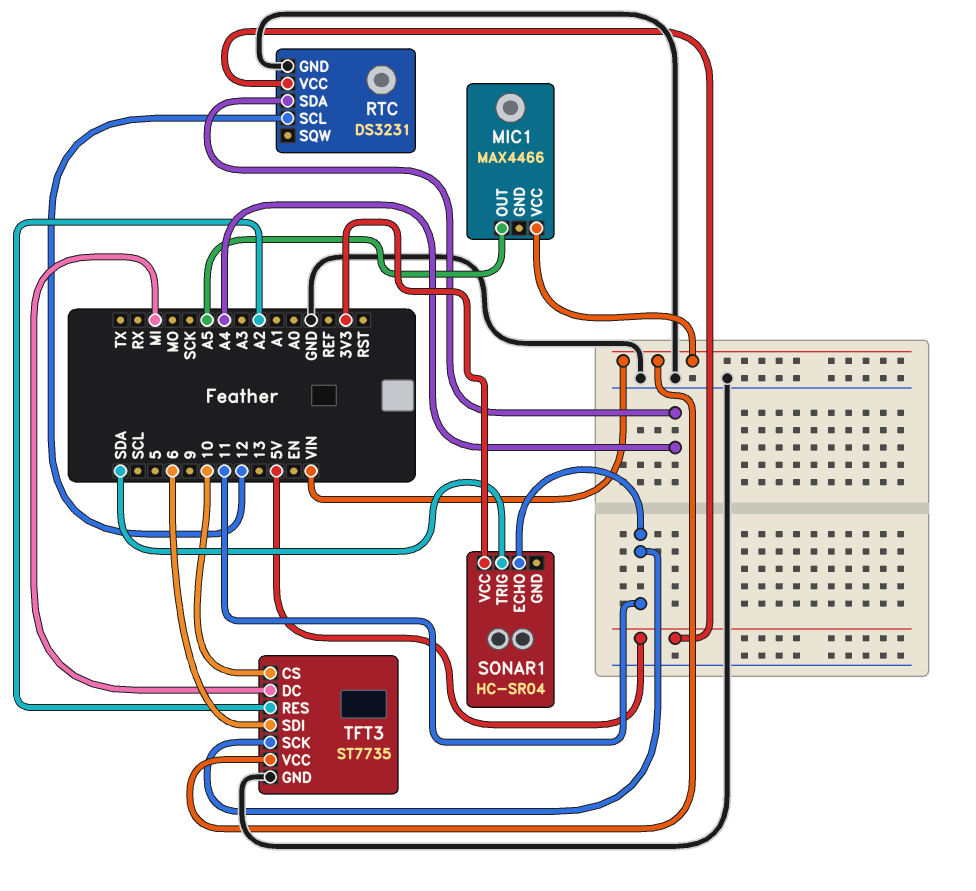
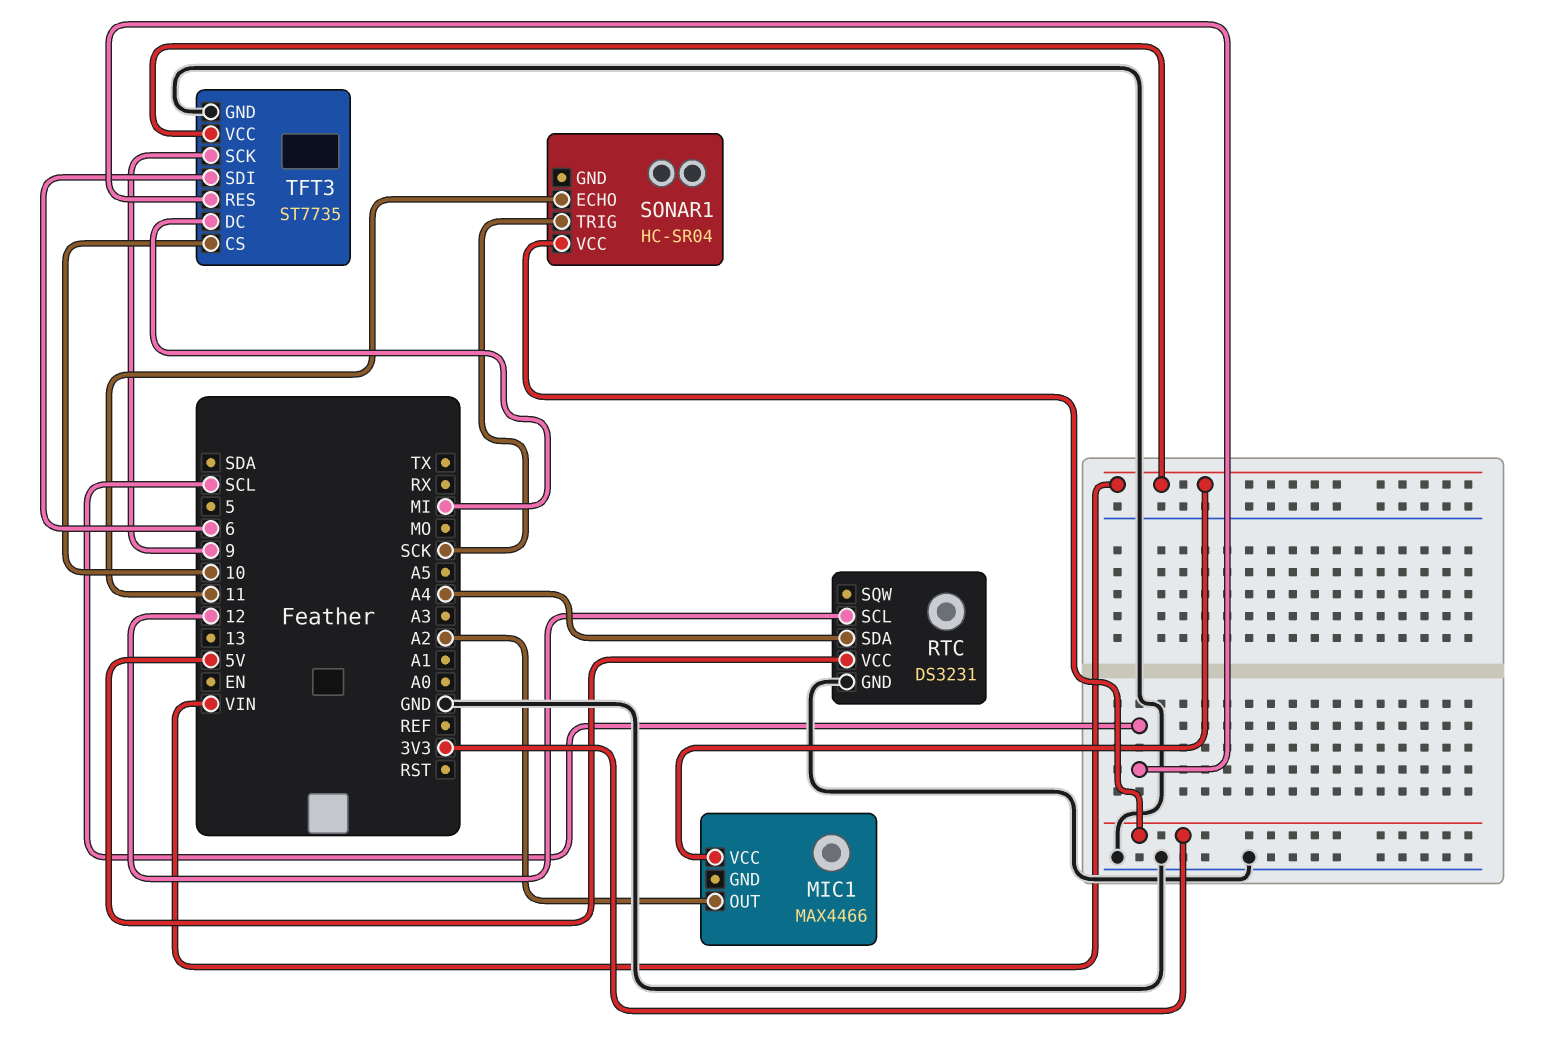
MIC1 pin OUT: A5 -> A2
SONAR1 pin TRIG: SDA -> SCK
TFT3 pin RES: A2 -> SCL
TFT3 pin SCK: 11 -> 9

